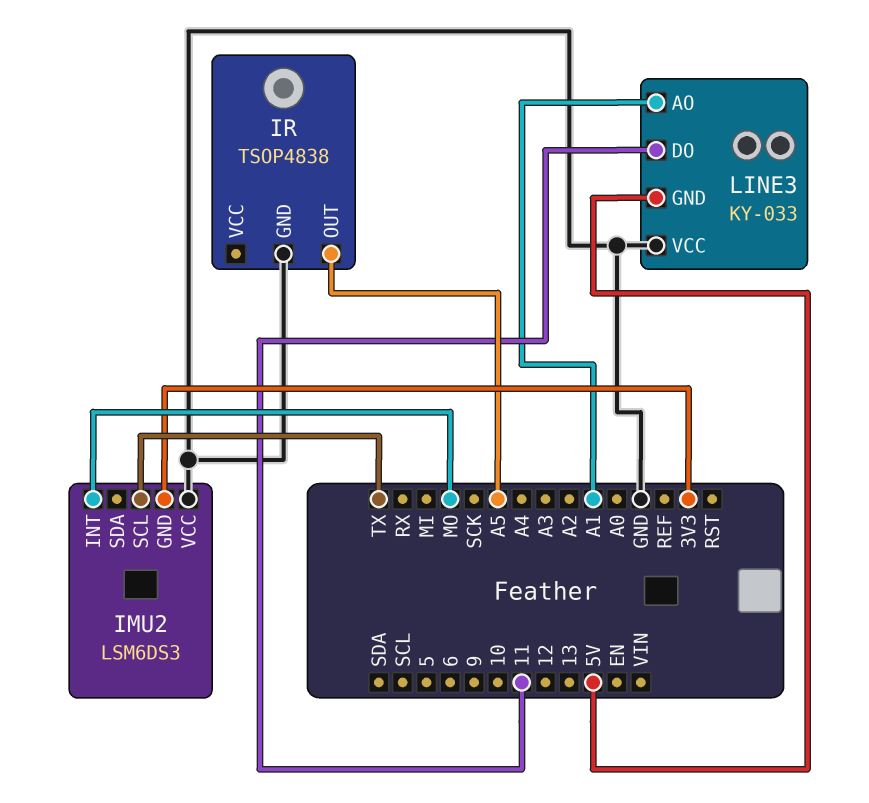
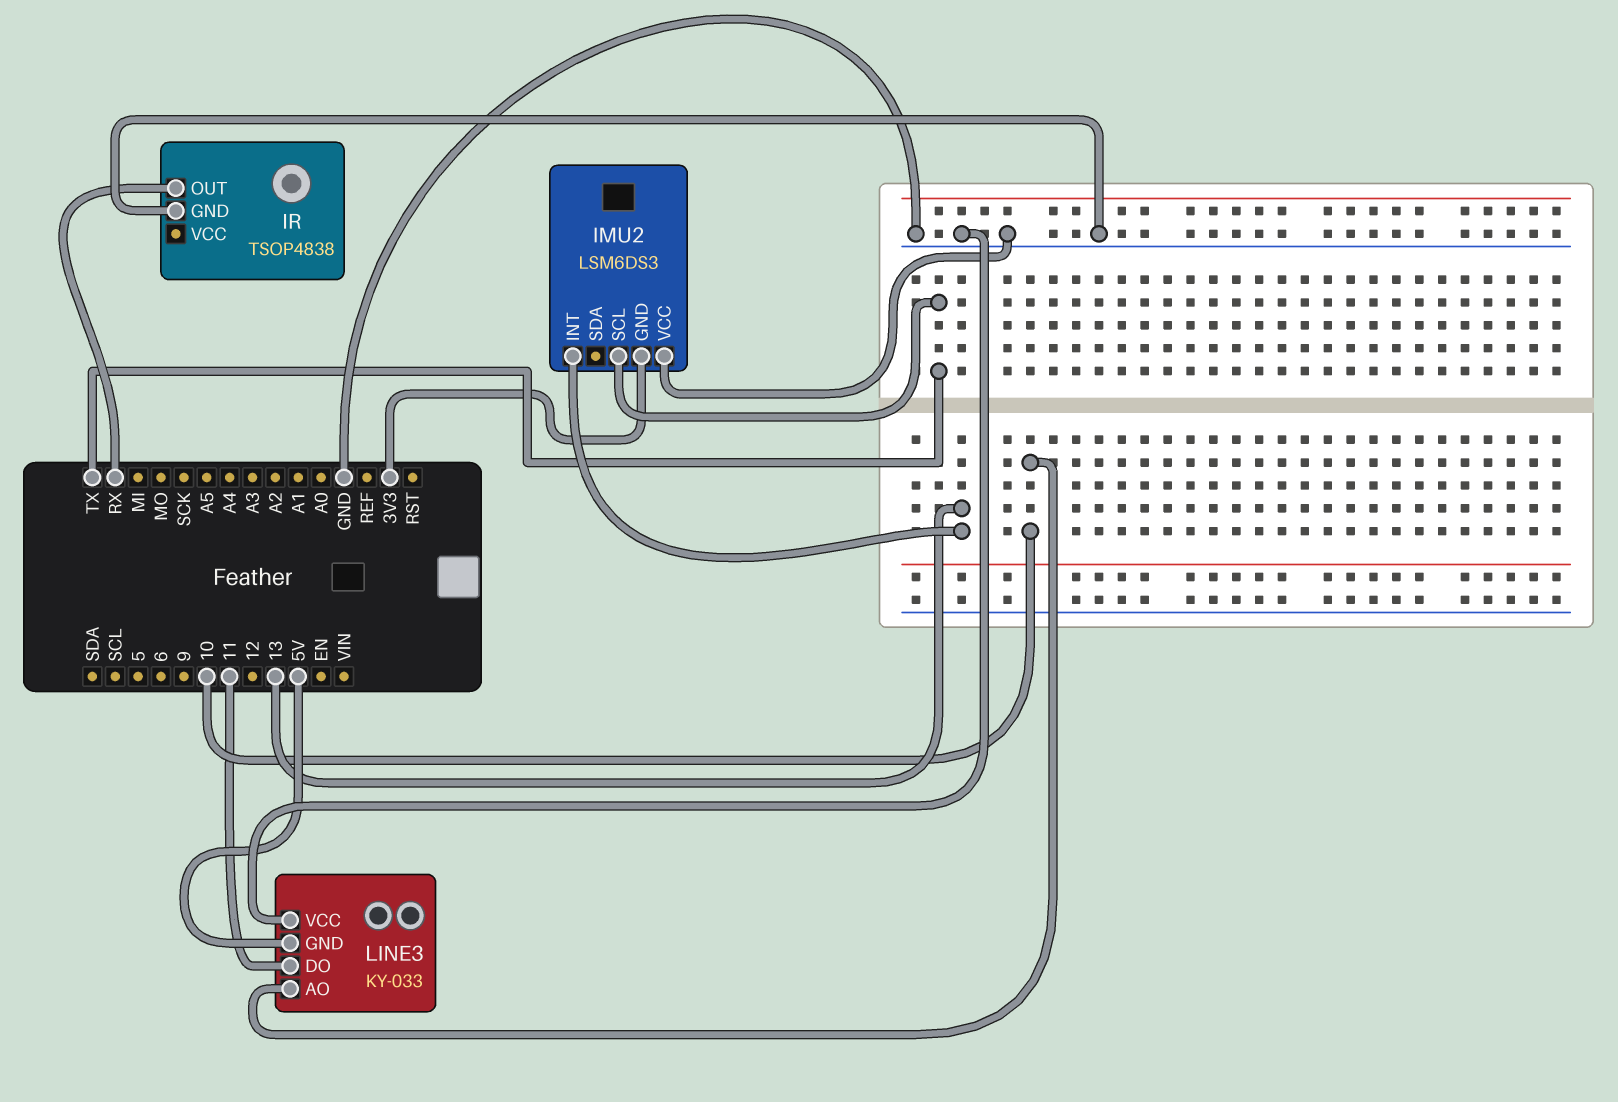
IMU2 pin INT: MO -> 13
IR pin OUT: A5 -> RX
LINE3 pin AO: A1 -> 10

